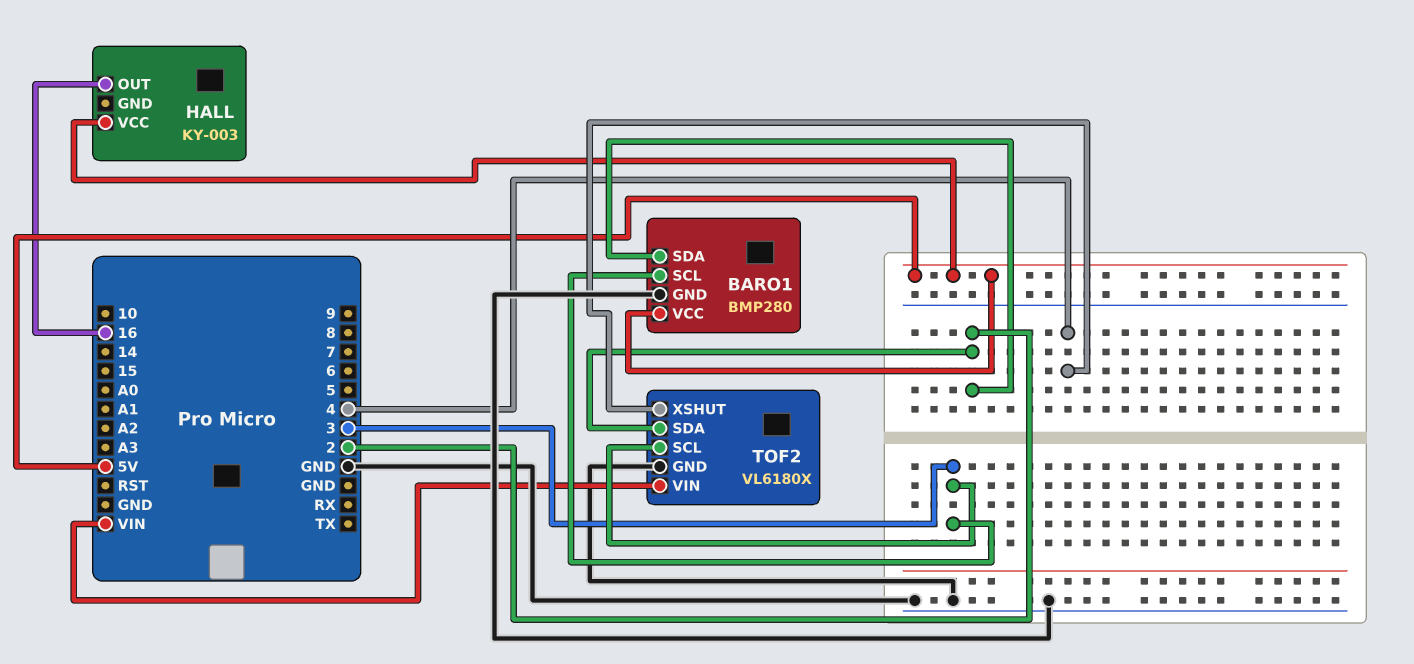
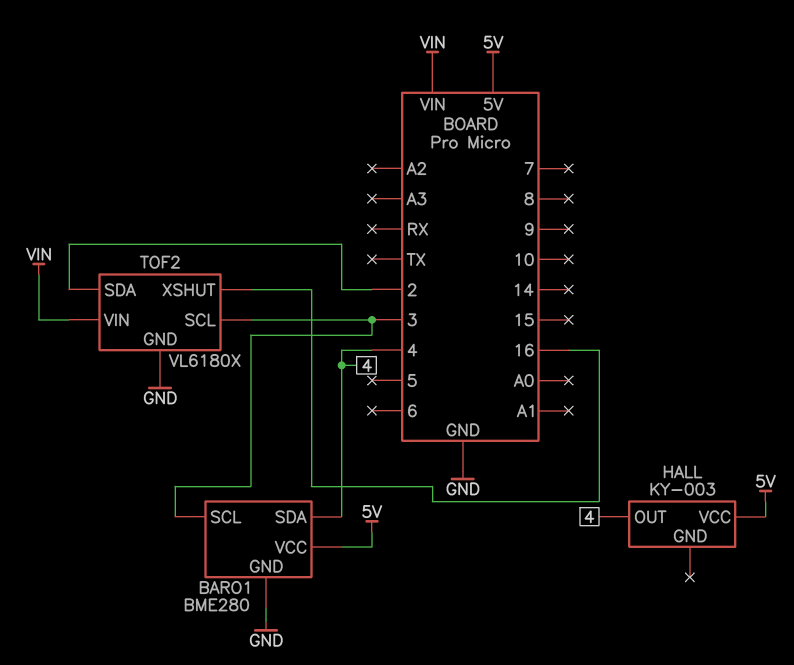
BARO1: BMP280 -> BME280
BARO1 pin SDA: 2 -> 4
HALL pin OUT: 16 -> 4
TOF2 pin XSHUT: 4 -> 16

